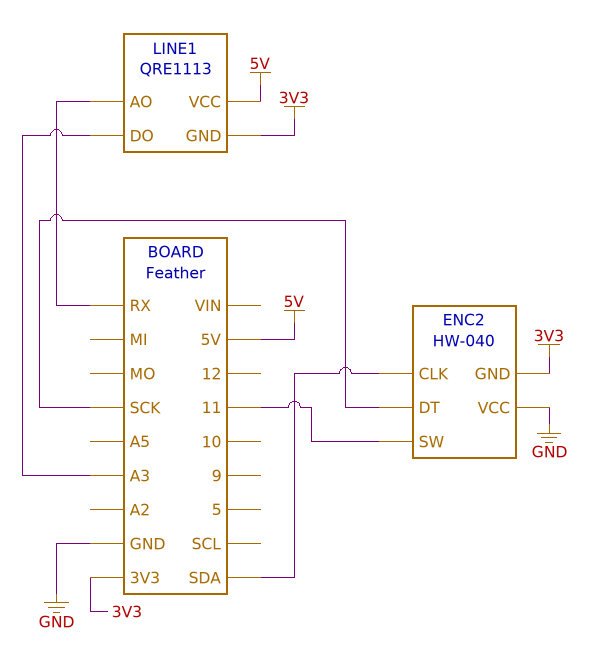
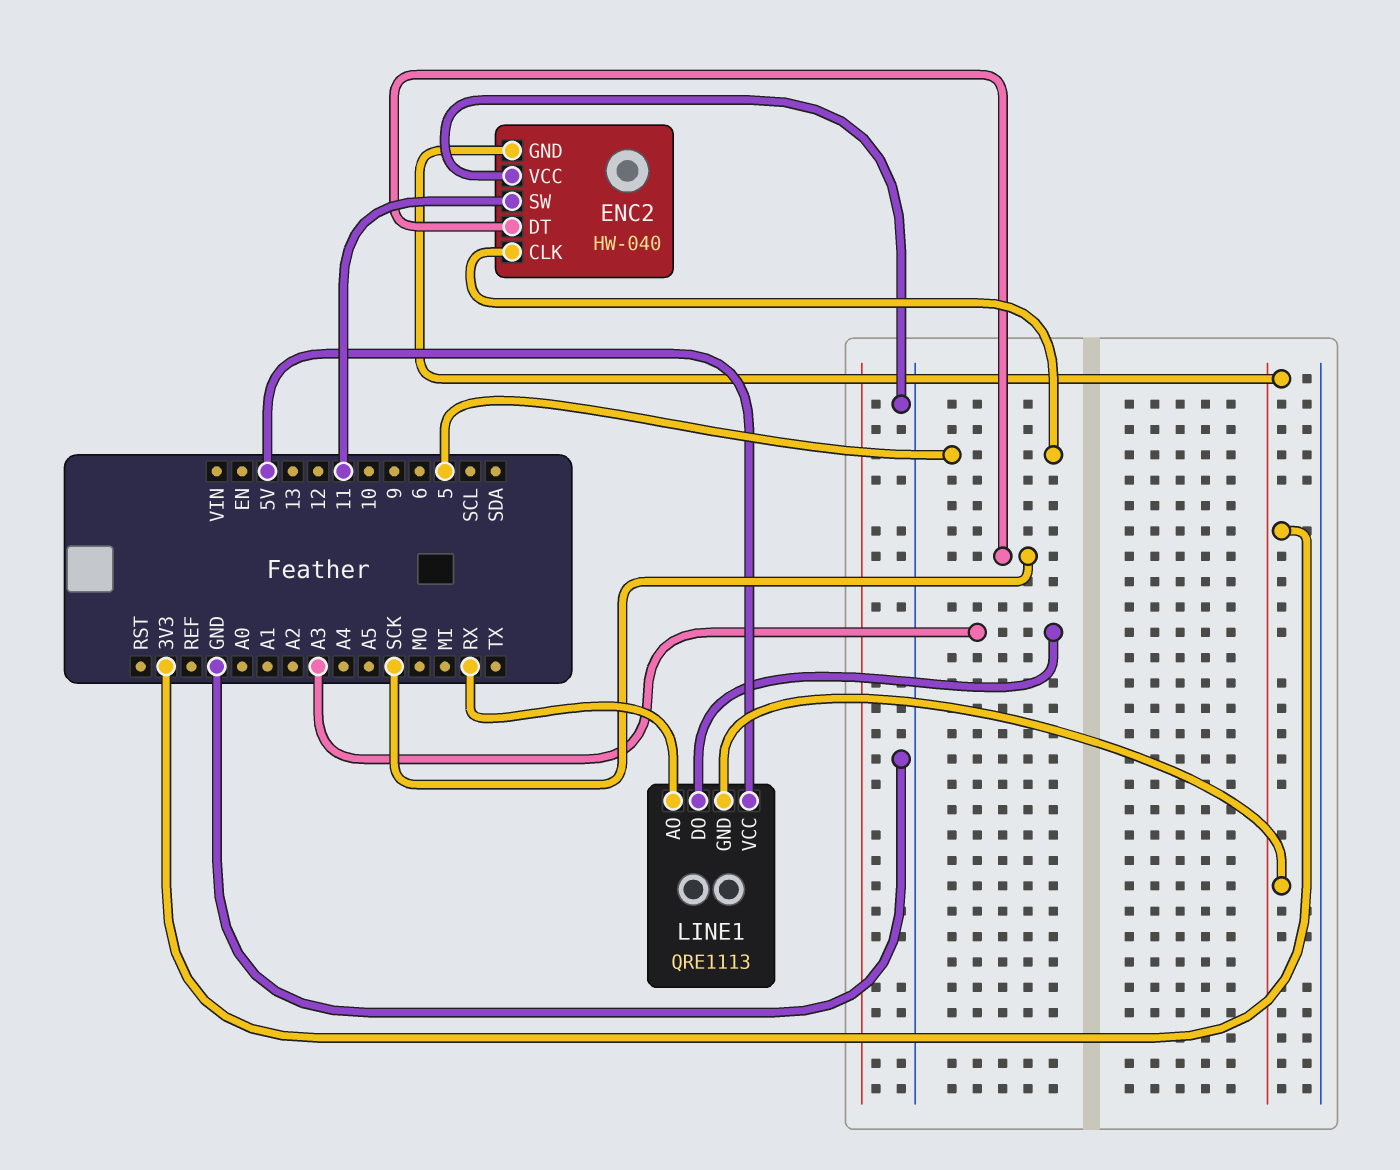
ENC2 pin CLK: SDA -> 5

